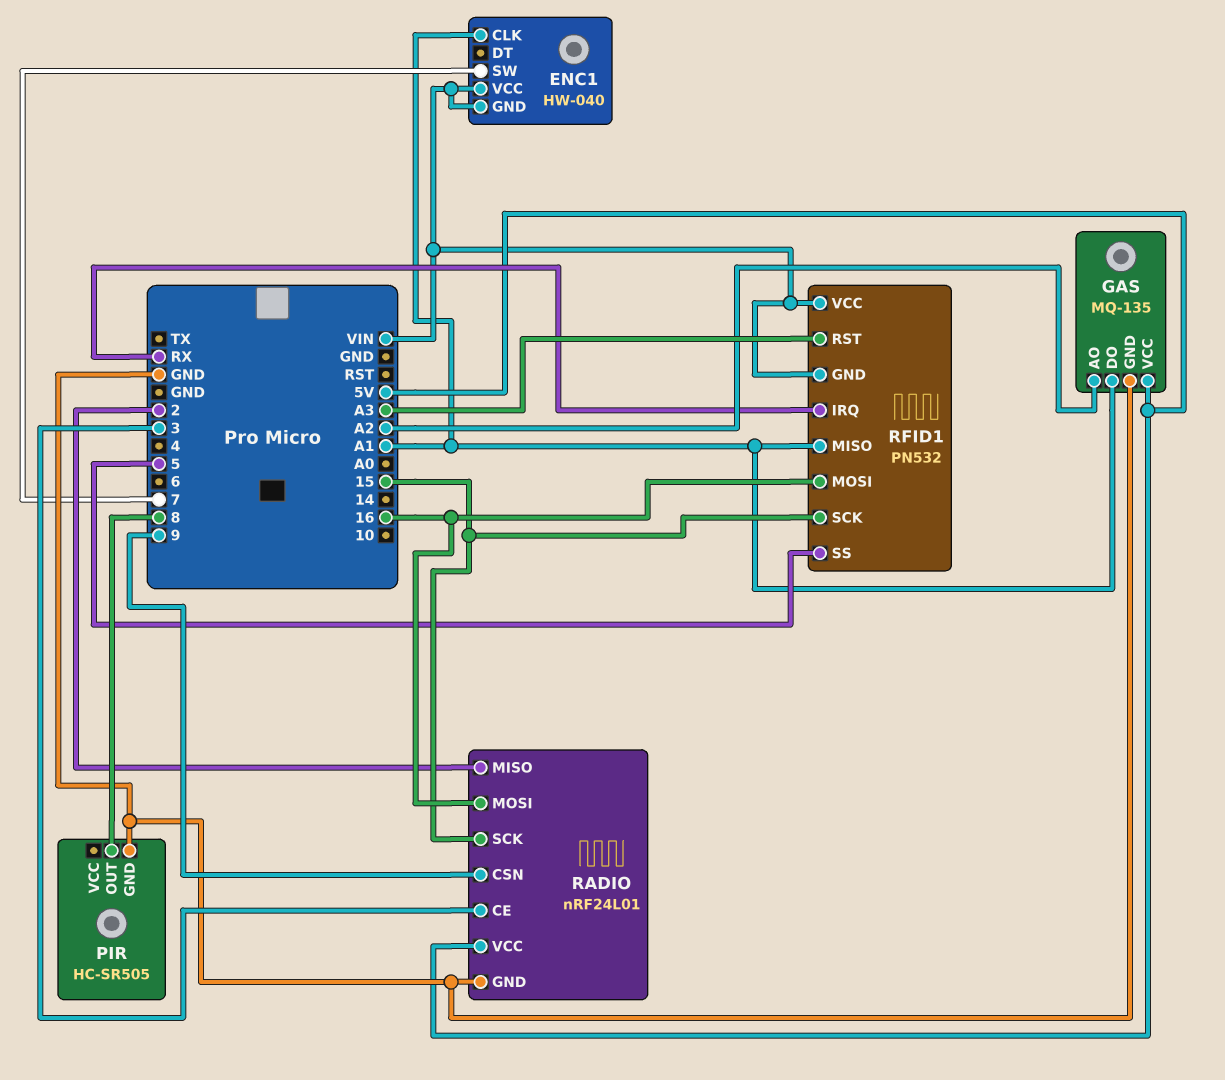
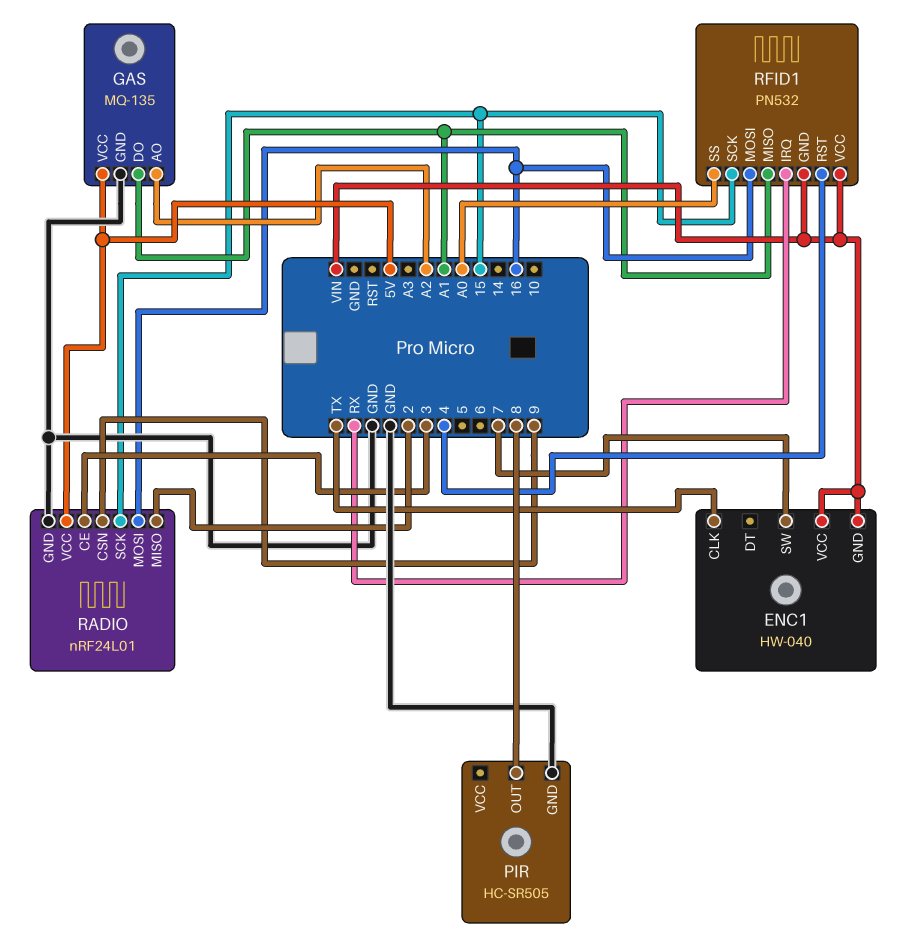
ENC1 pin CLK: A1 -> TX
RFID1 pin RST: A3 -> 4
RFID1 pin SS: 5 -> A0

